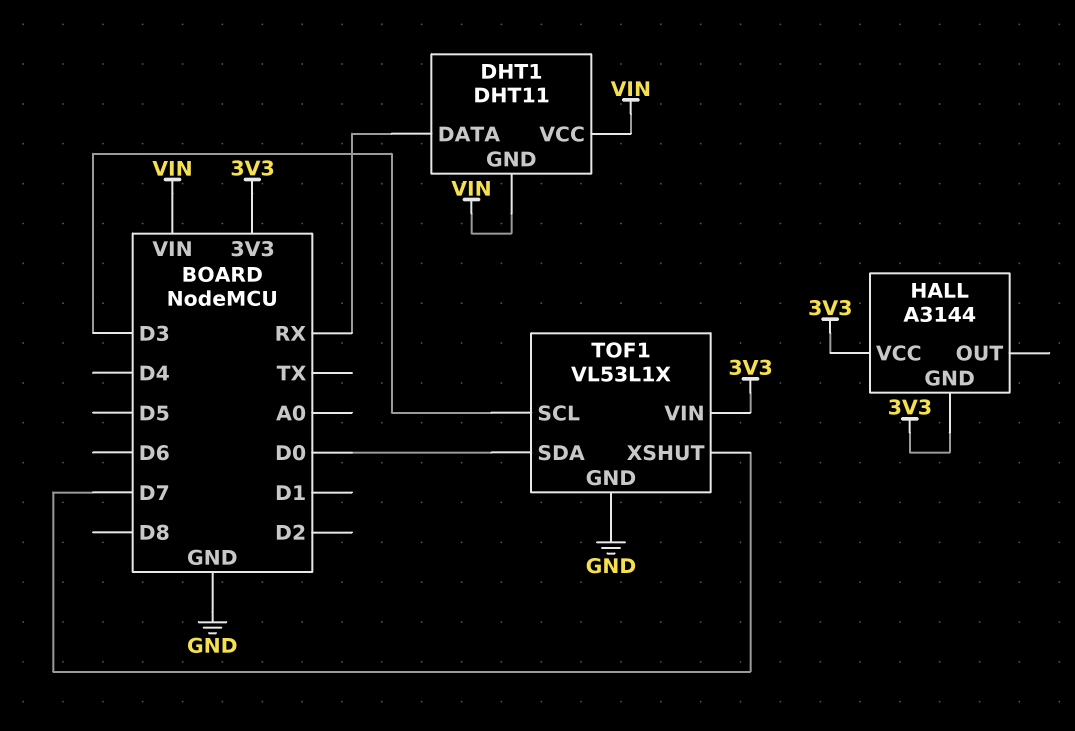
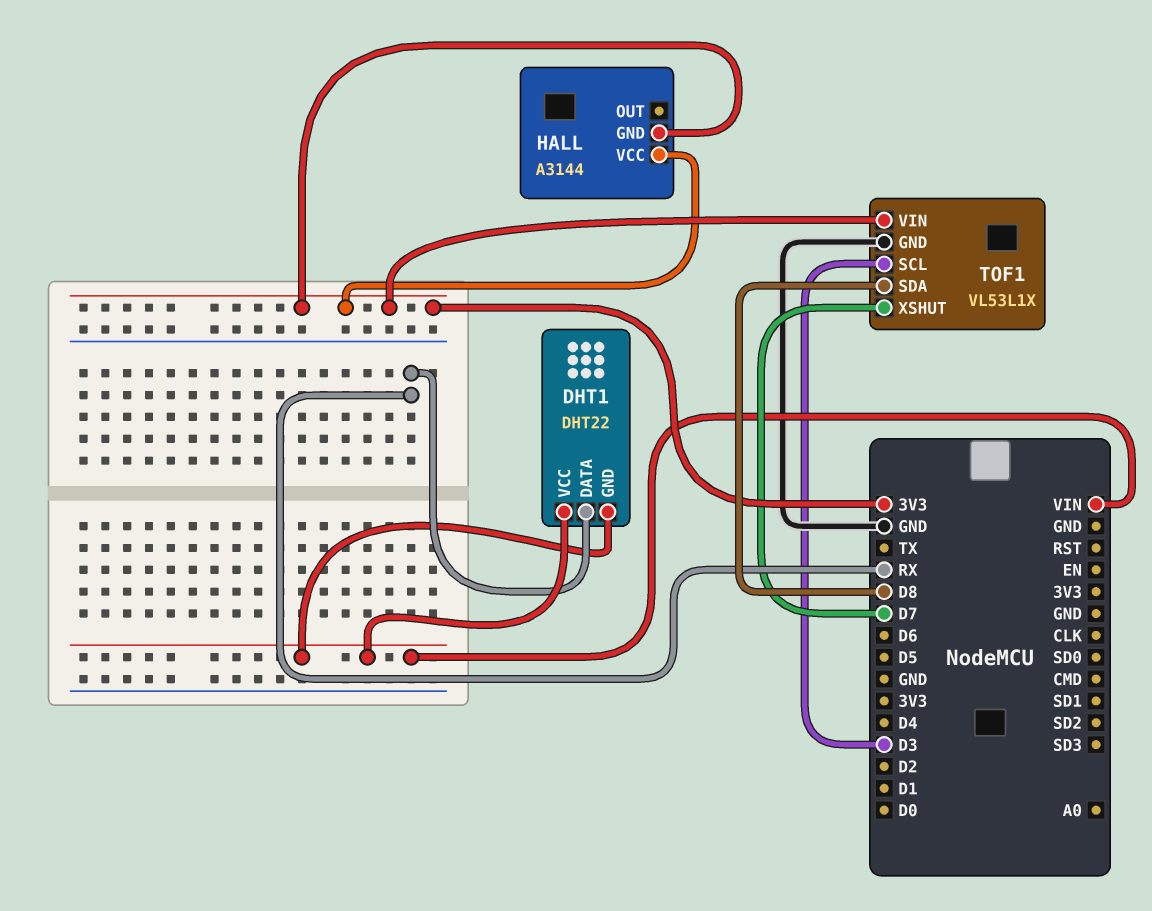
DHT1: DHT11 -> DHT22
TOF1 pin SDA: D0 -> D8

